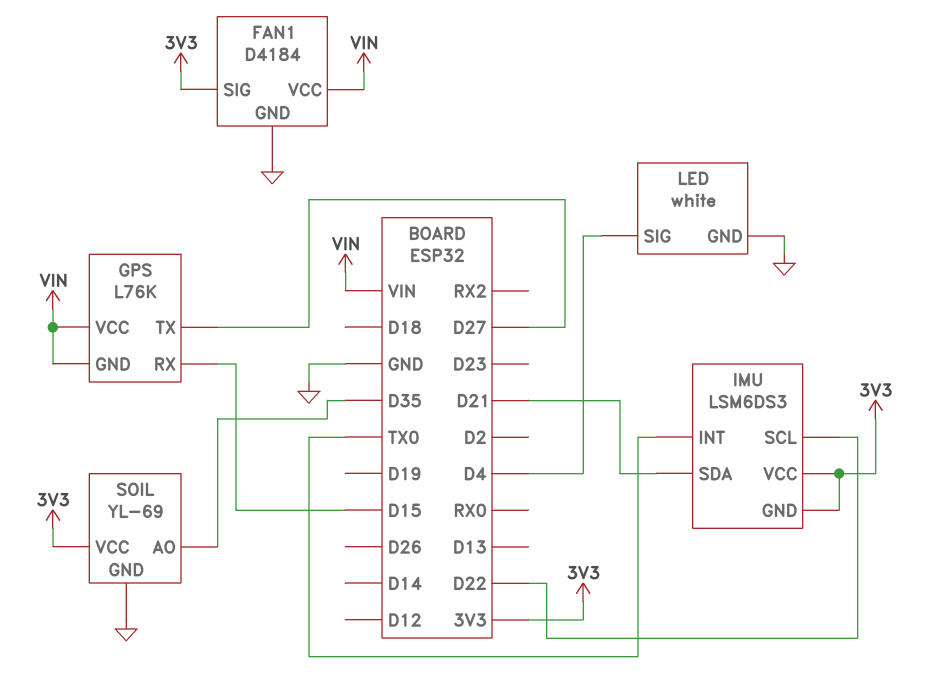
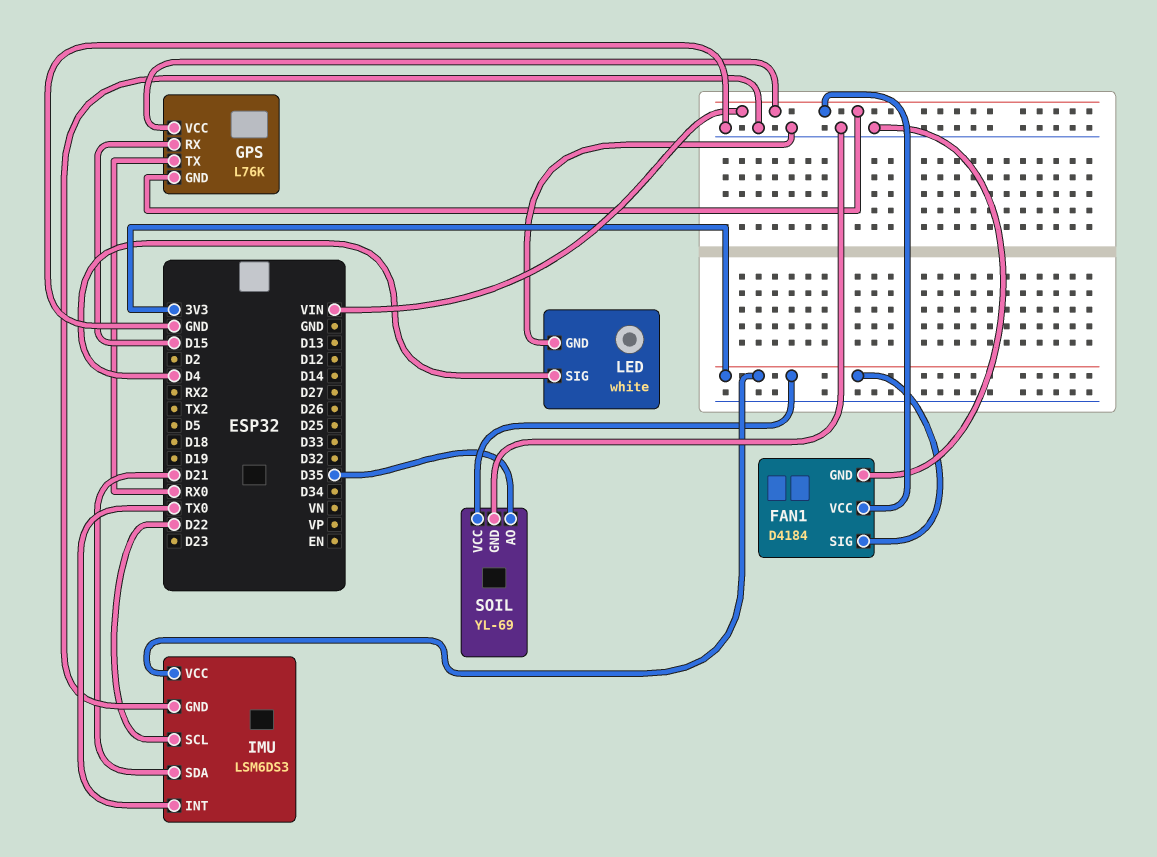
GPS pin TX: D27 -> RX0
IMU pin GND: 3V3 -> GND

